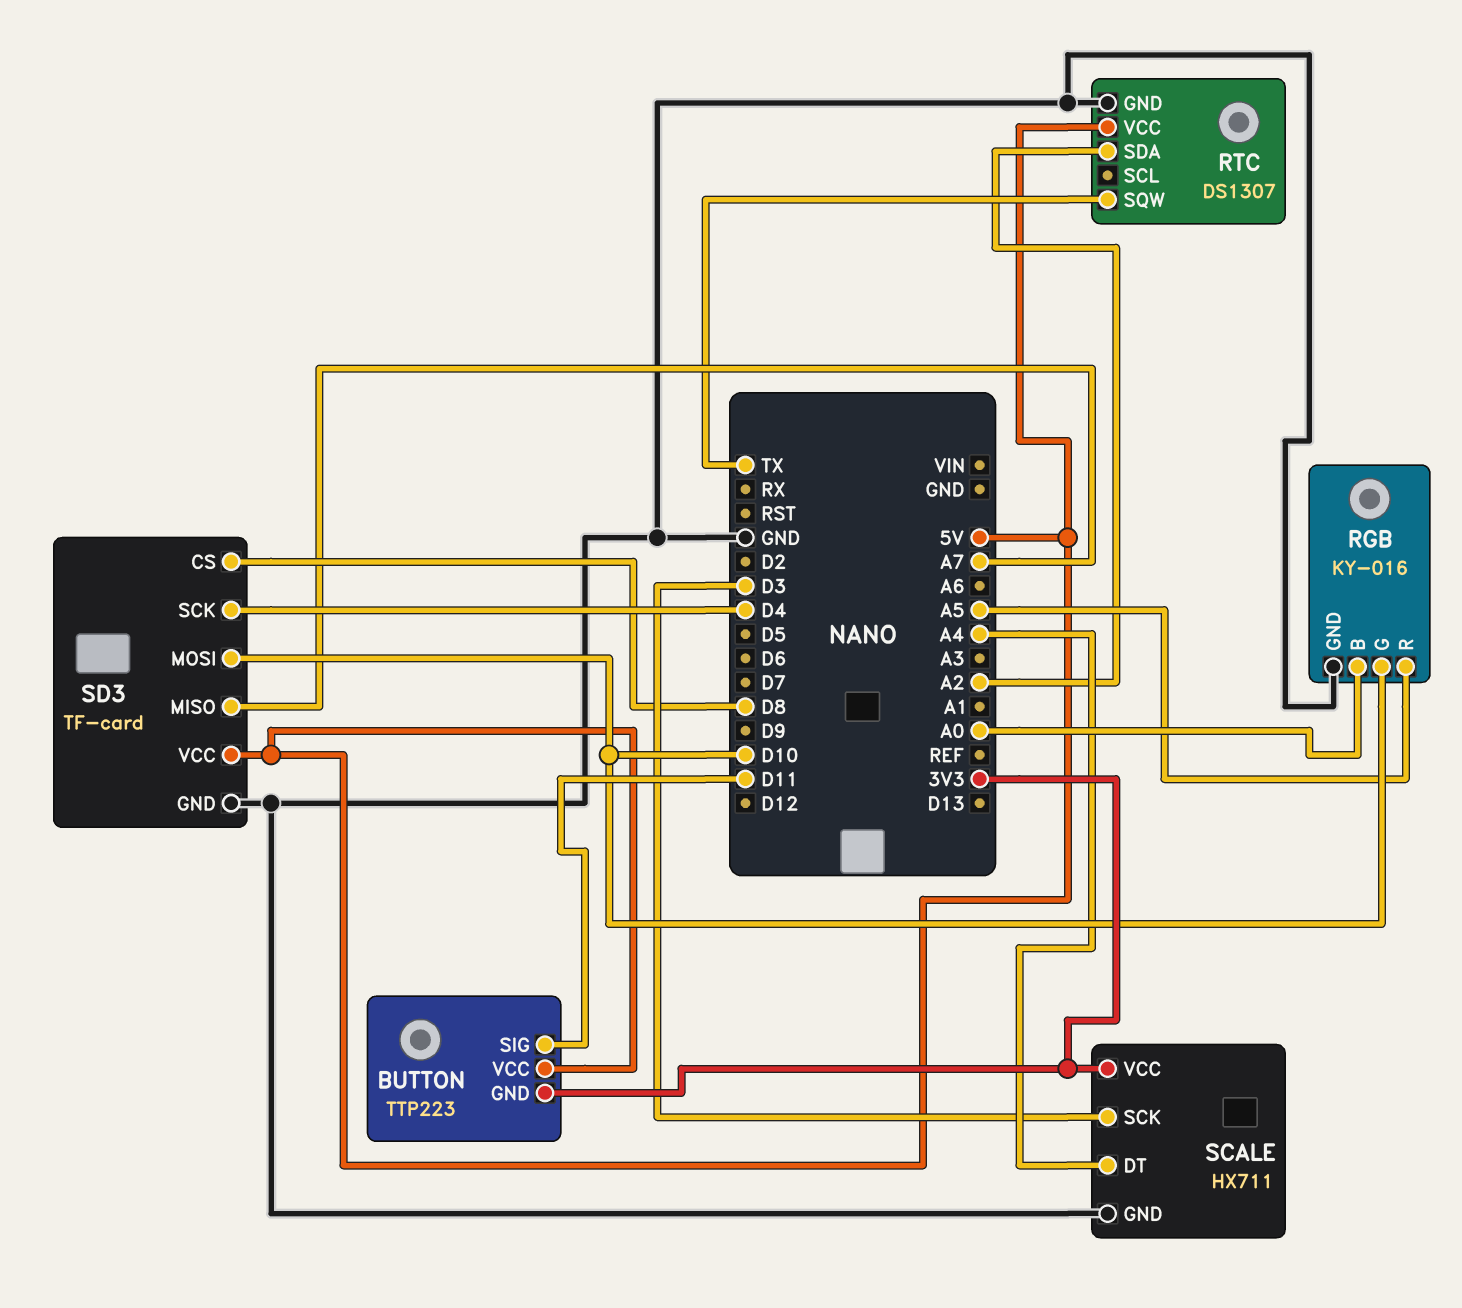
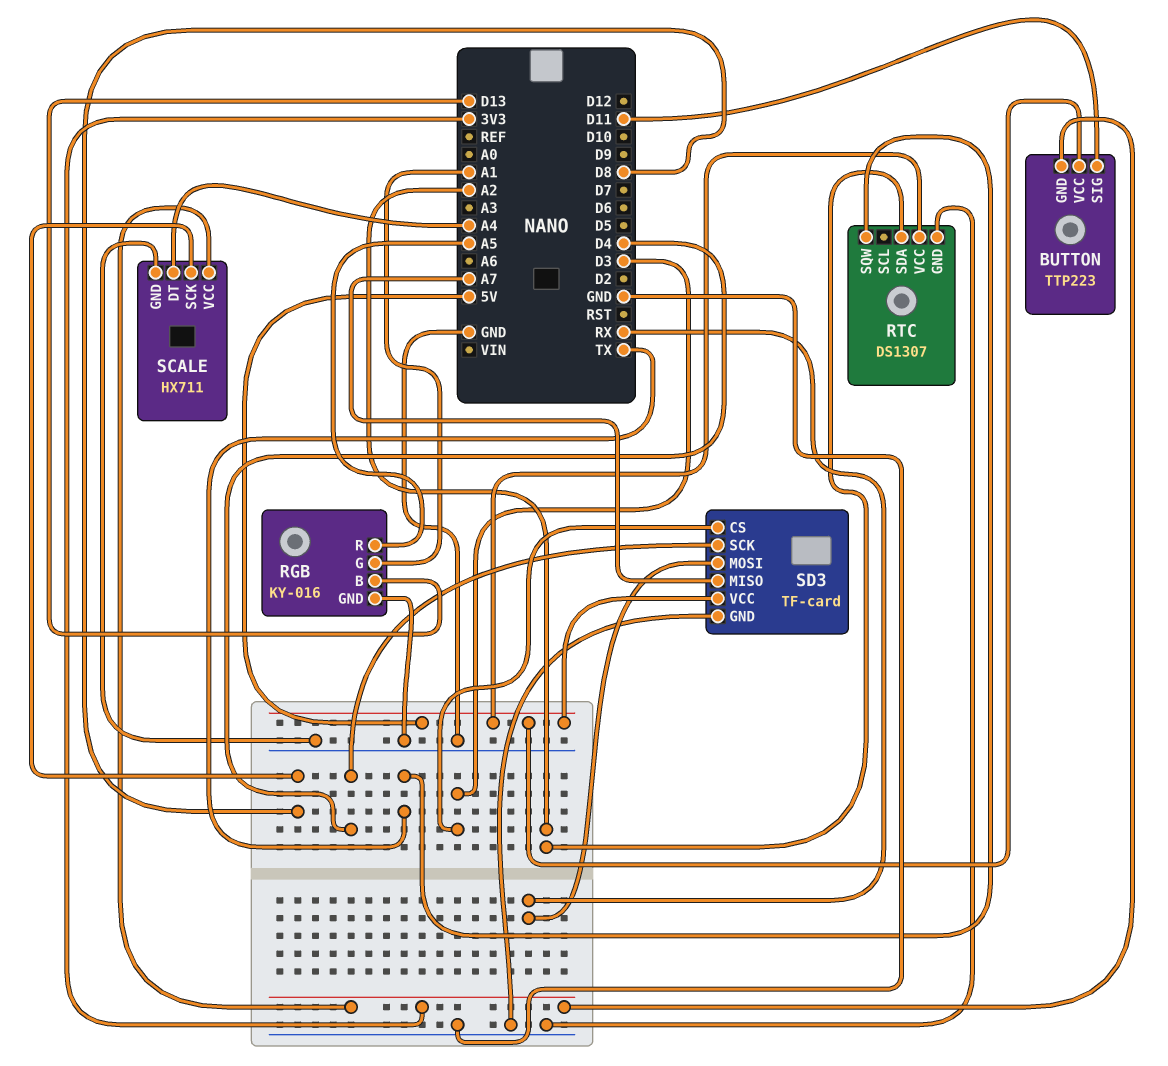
RGB pin B: A0 -> D13
RGB pin G: D10 -> A1
SCALE pin SCK: D3 -> D8
SD3 pin CS: D8 -> D3
SD3 pin MOSI: D10 -> RX

